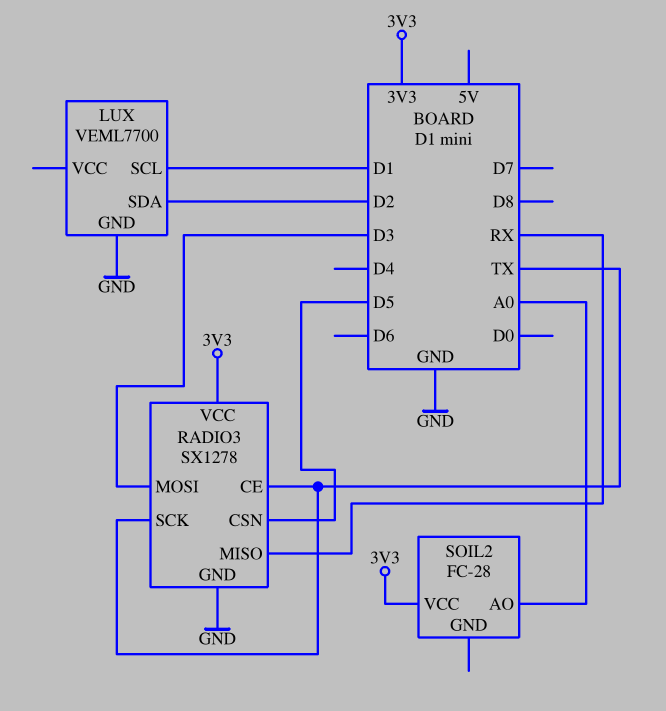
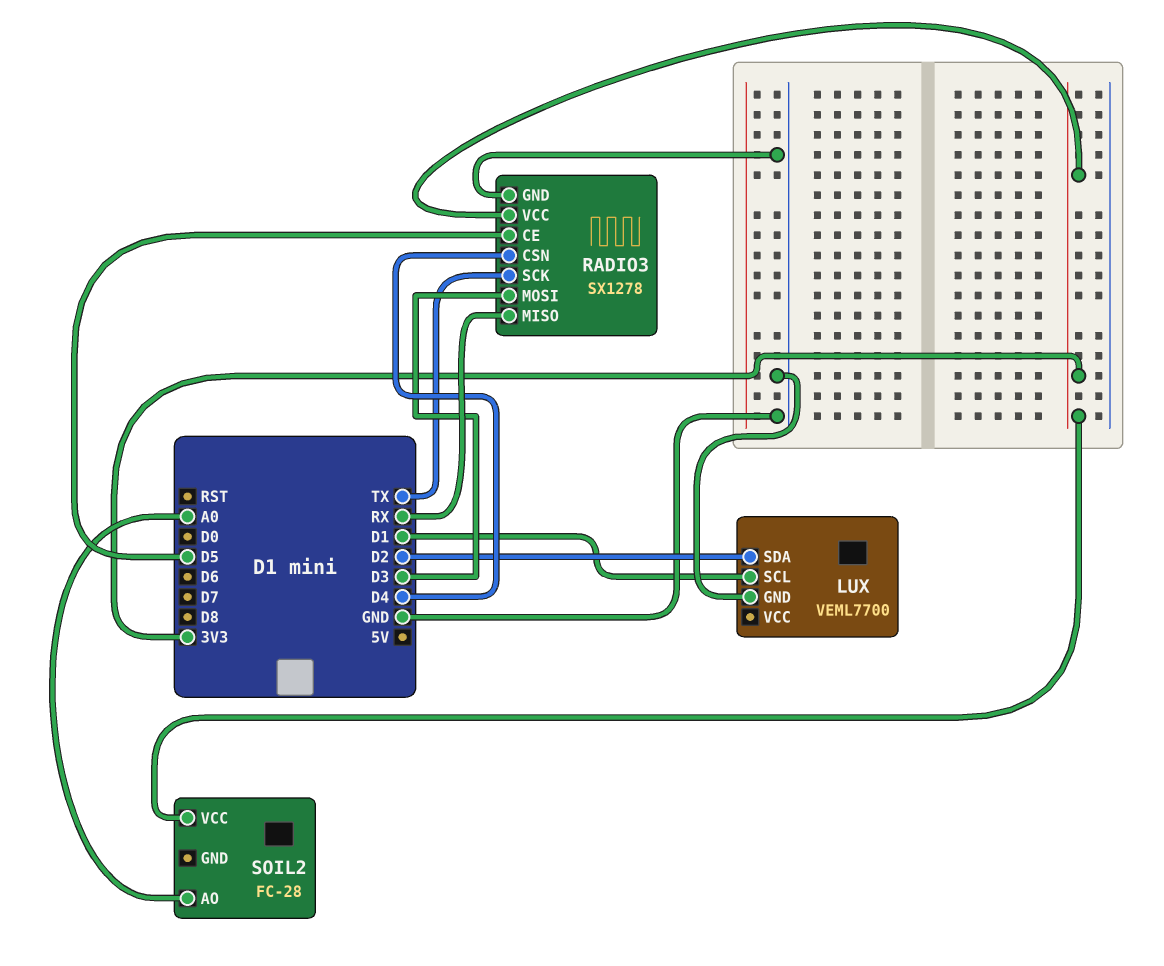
RADIO3 pin CE: TX -> D5
RADIO3 pin CSN: D5 -> D4

